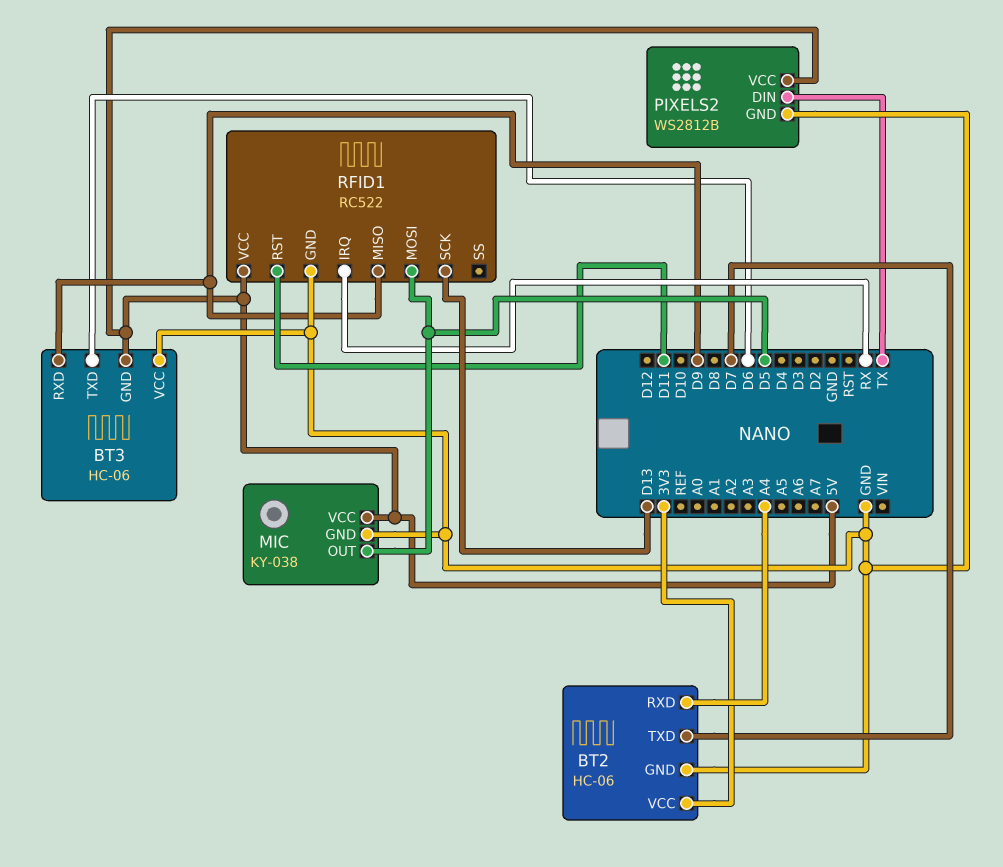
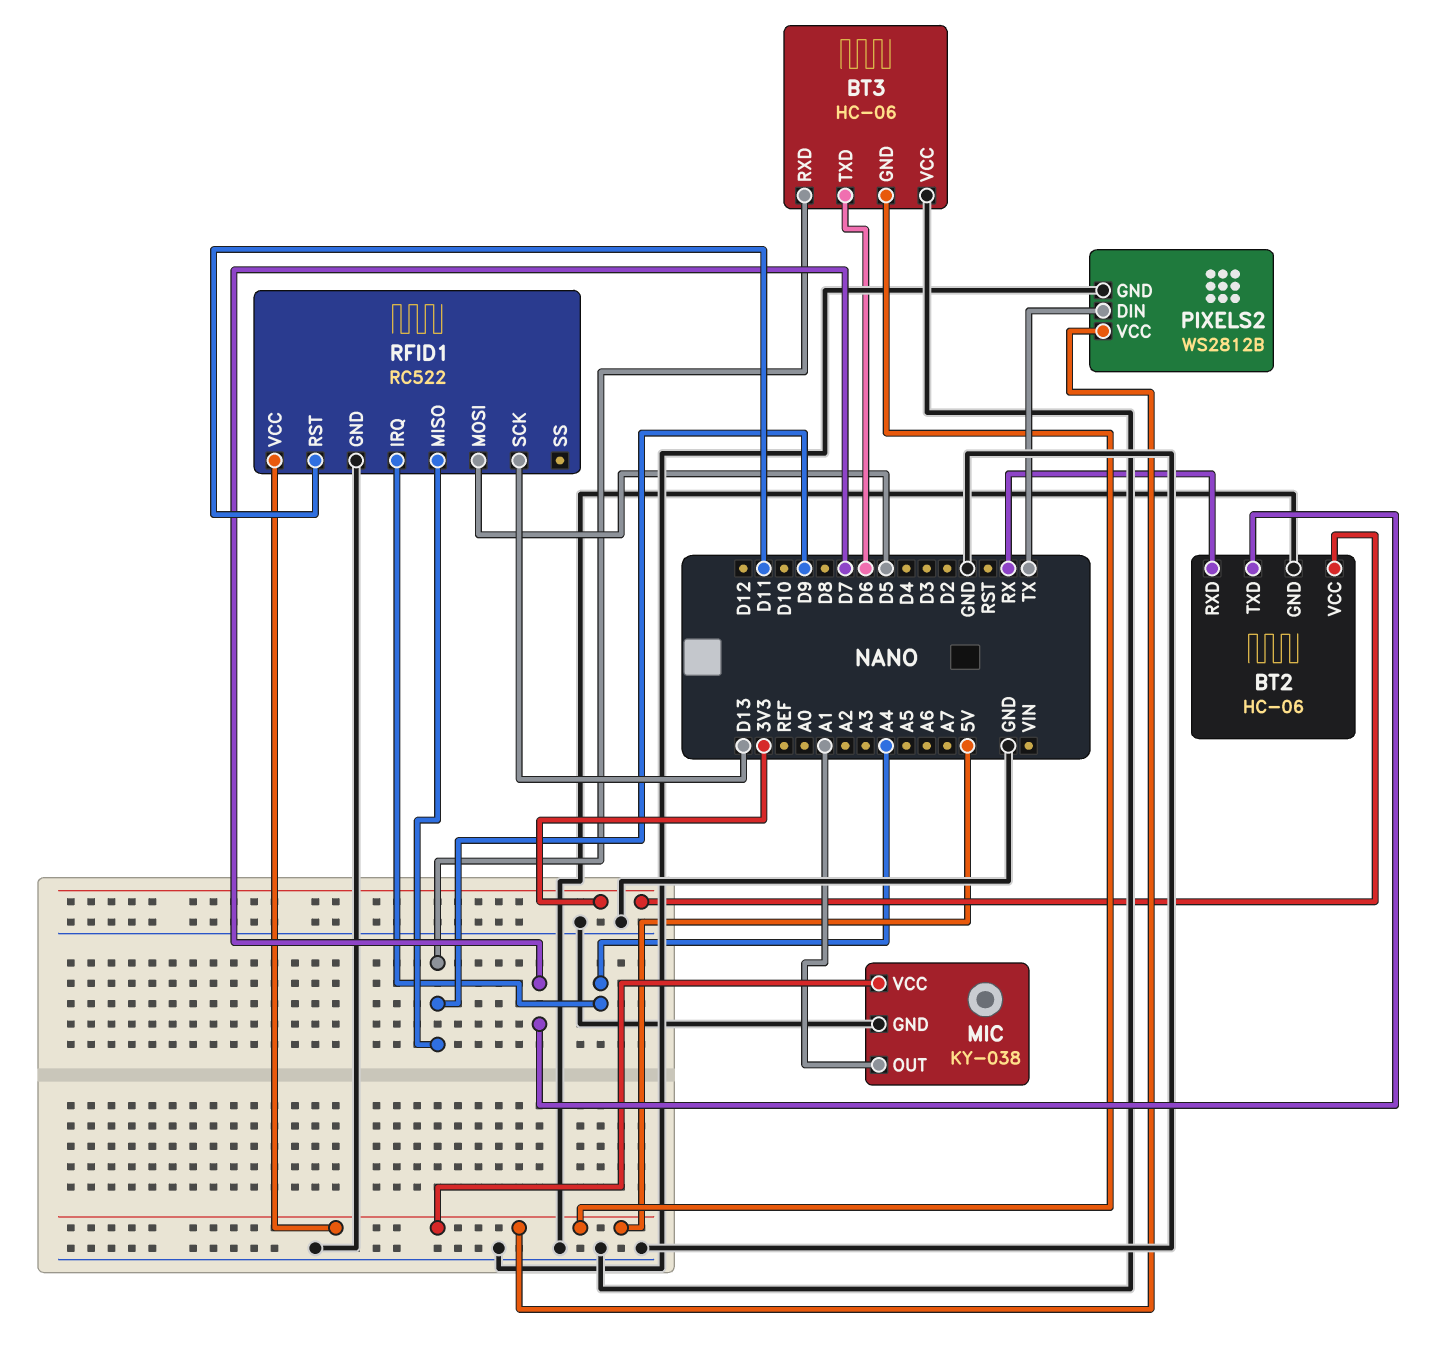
BT2 pin RXD: A4 -> RX
MIC pin OUT: D5 -> A1
RFID1 pin IRQ: RX -> A4

